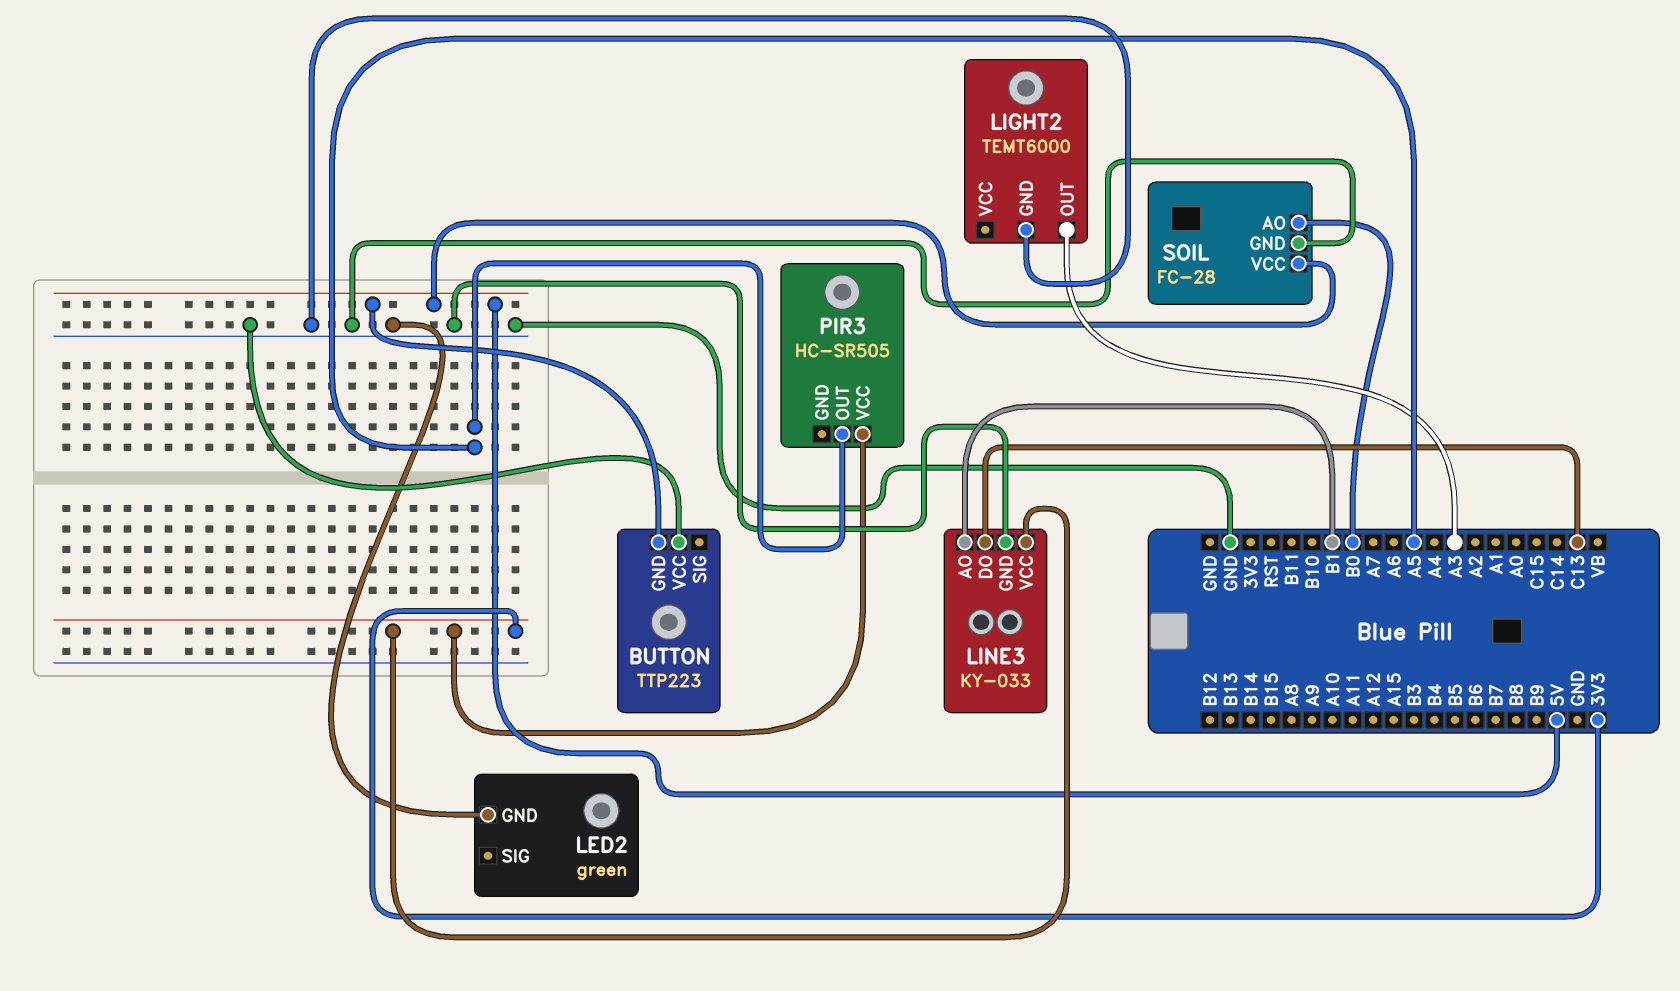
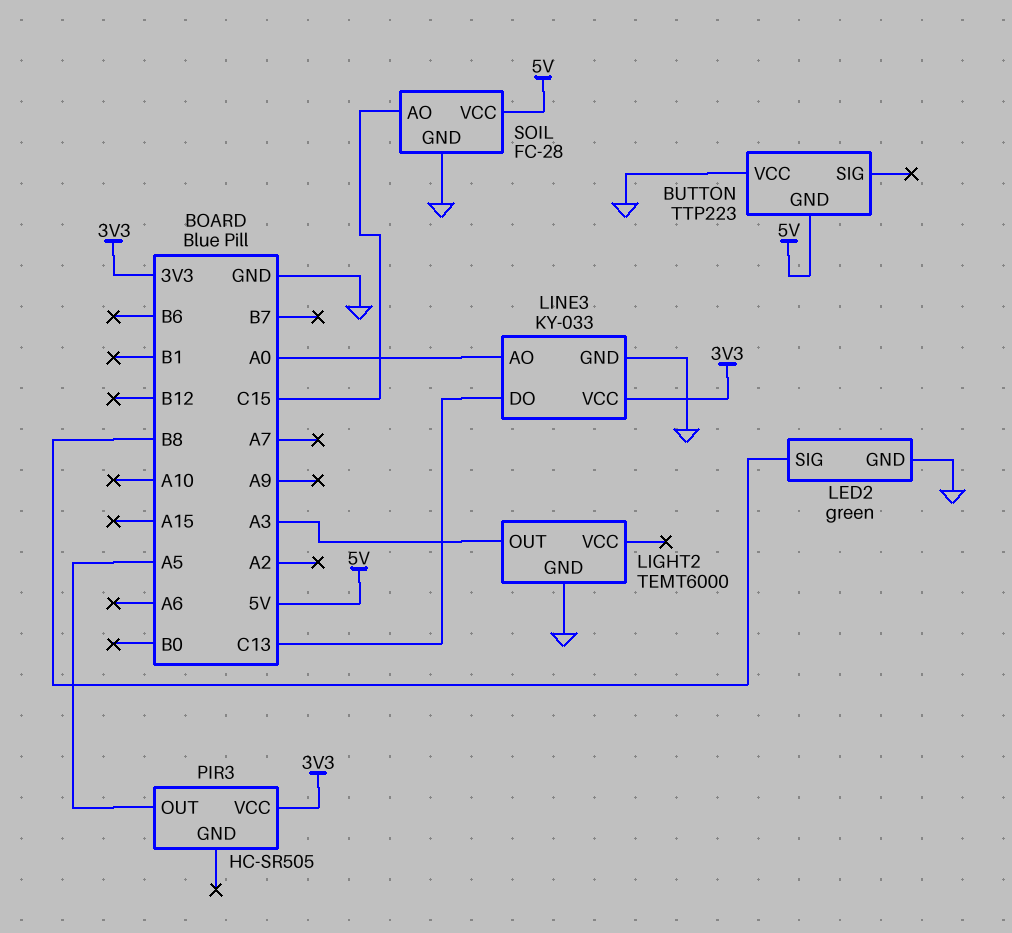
LED2 pin SIG: none -> B8
LINE3 pin AO: B1 -> A0
SOIL pin AO: B0 -> C15

